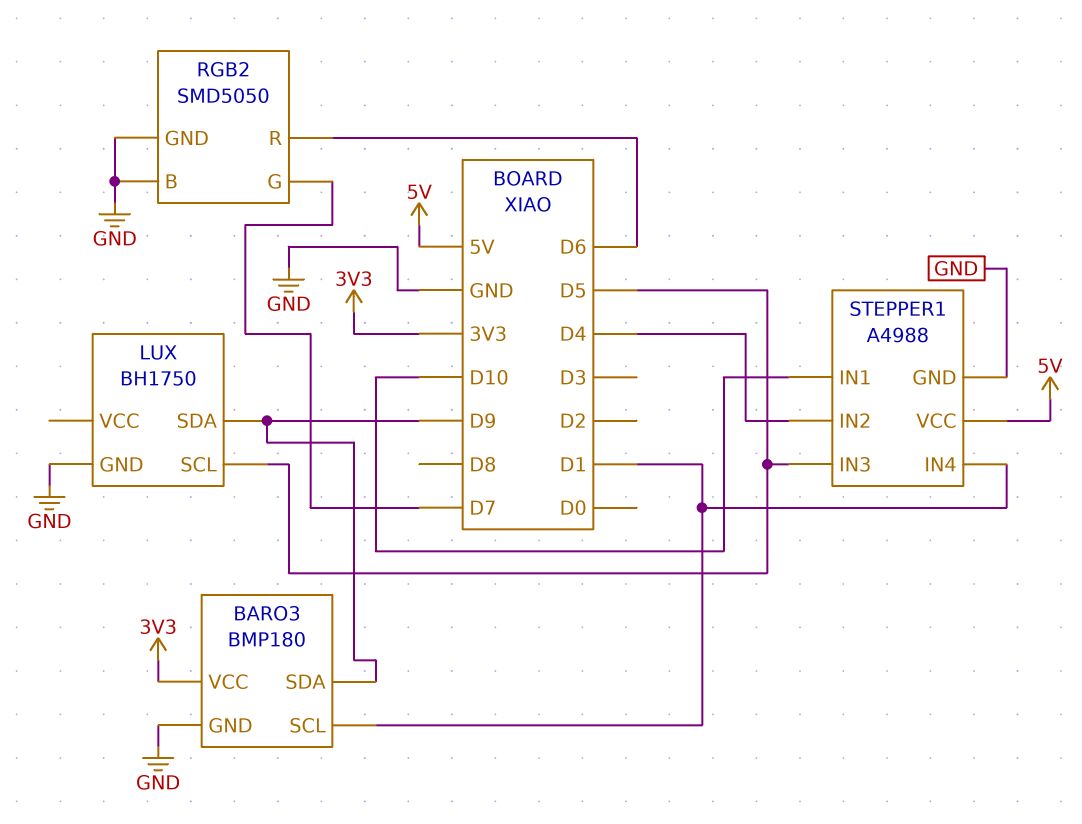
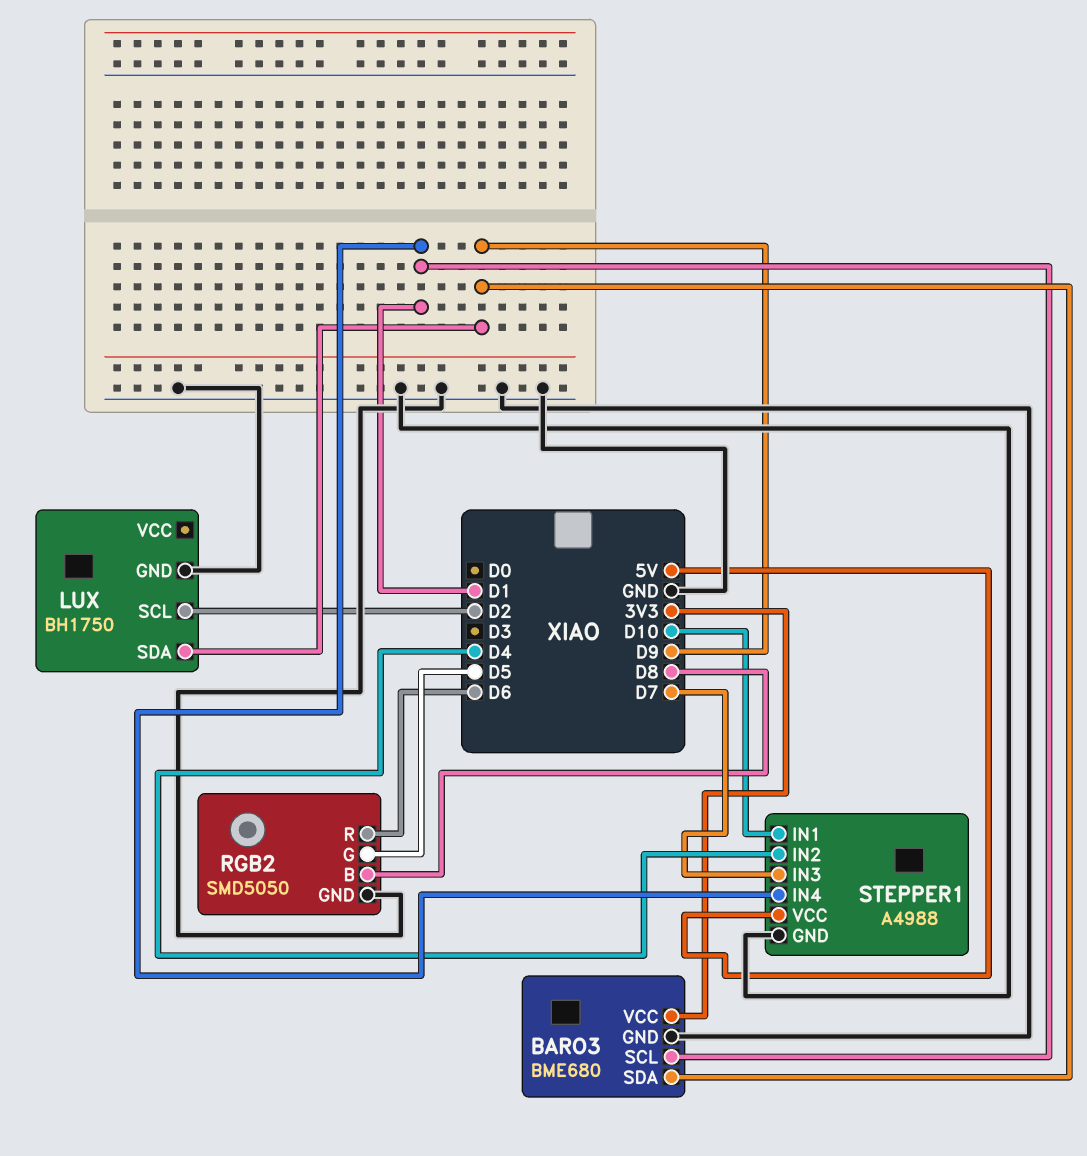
BARO3: BMP180 -> BME680
LUX pin SCL: D5 -> D2
RGB2 pin B: GND -> D8
RGB2 pin G: D7 -> D5
STEPPER1 pin IN3: D5 -> D7

